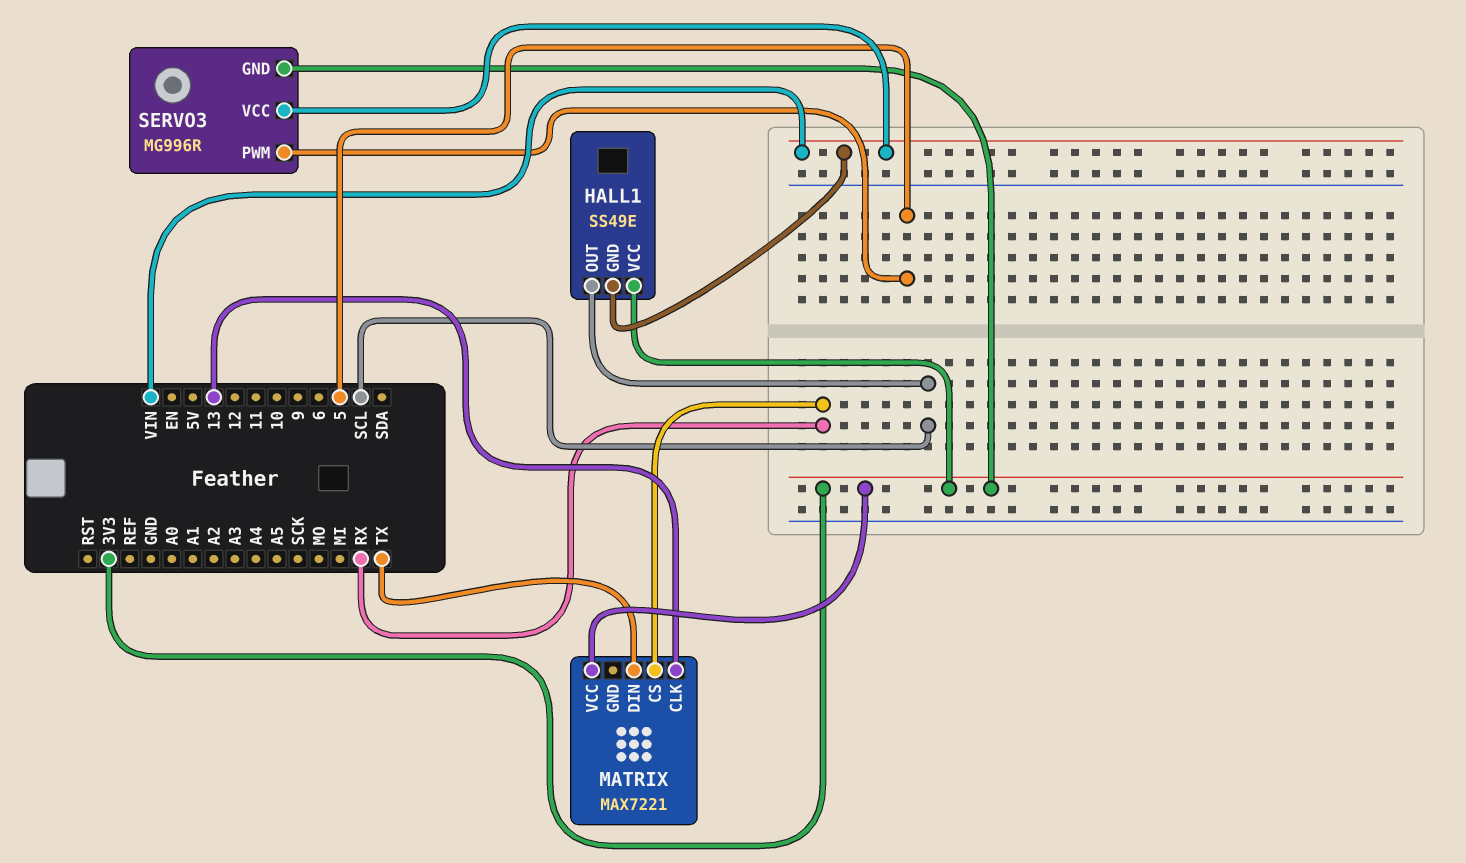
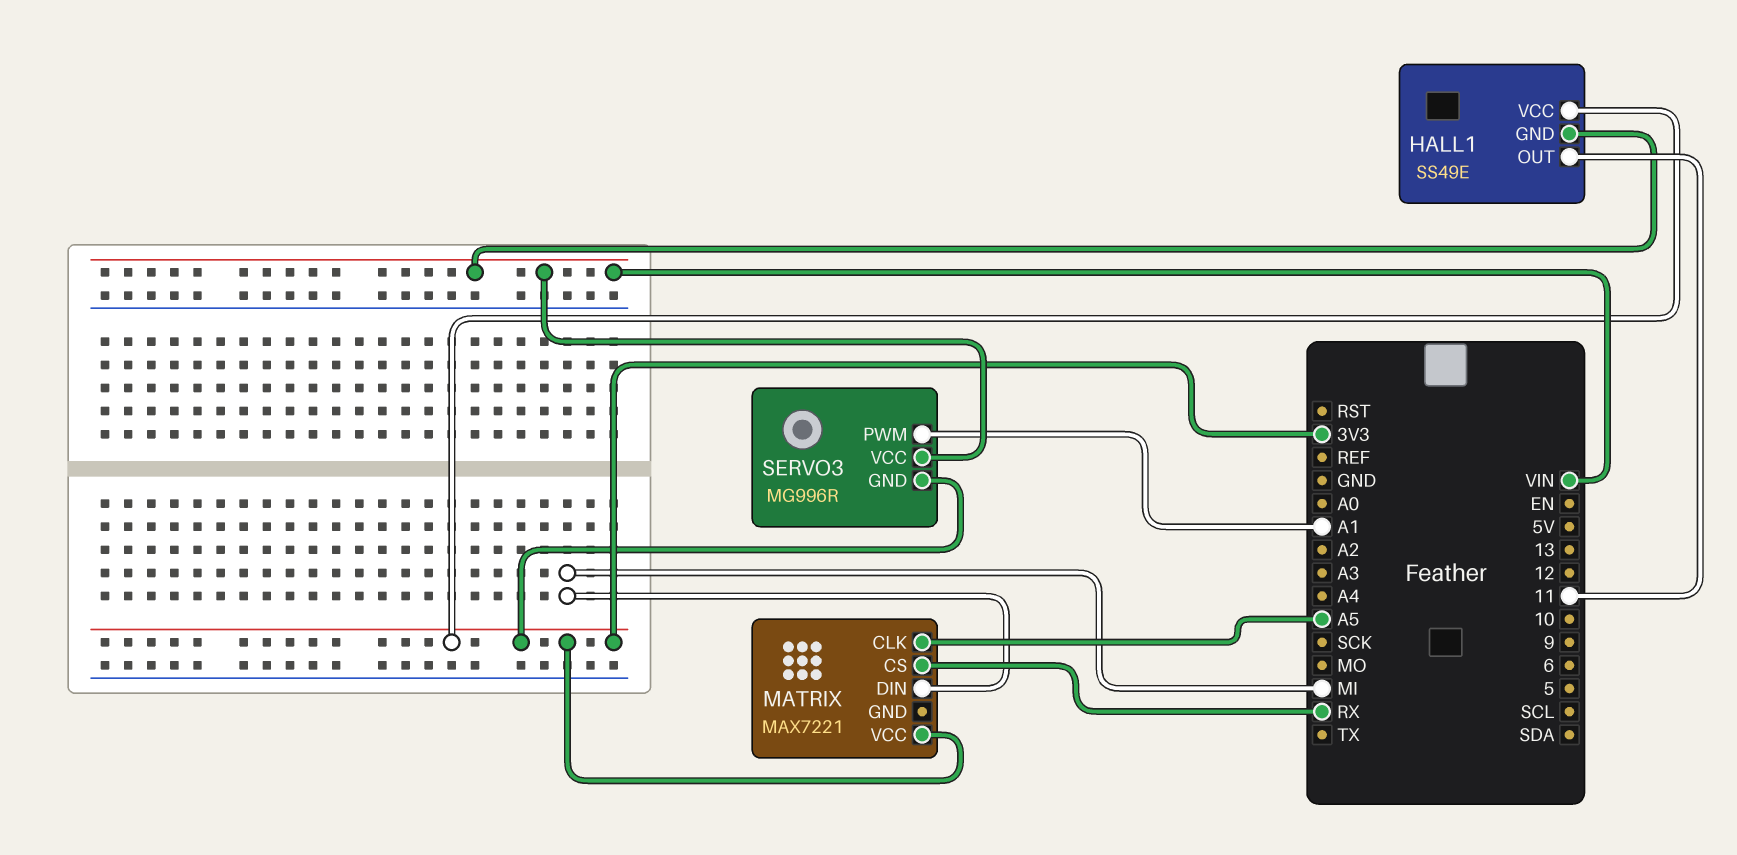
HALL1 pin OUT: SCL -> 11
MATRIX pin CLK: 13 -> A5
MATRIX pin DIN: TX -> MI
SERVO3 pin PWM: 5 -> A1

